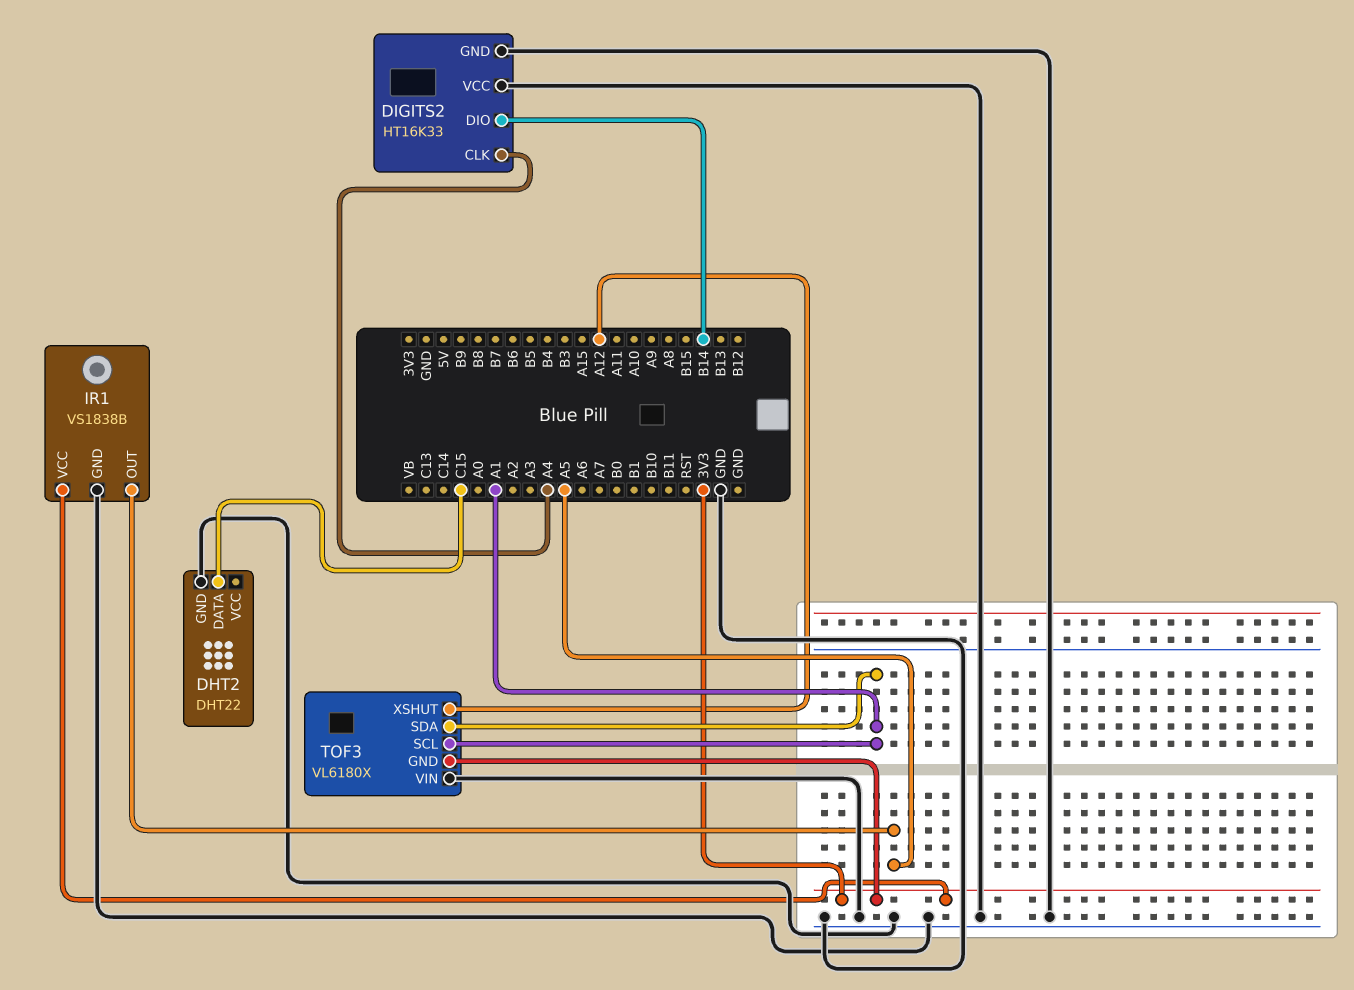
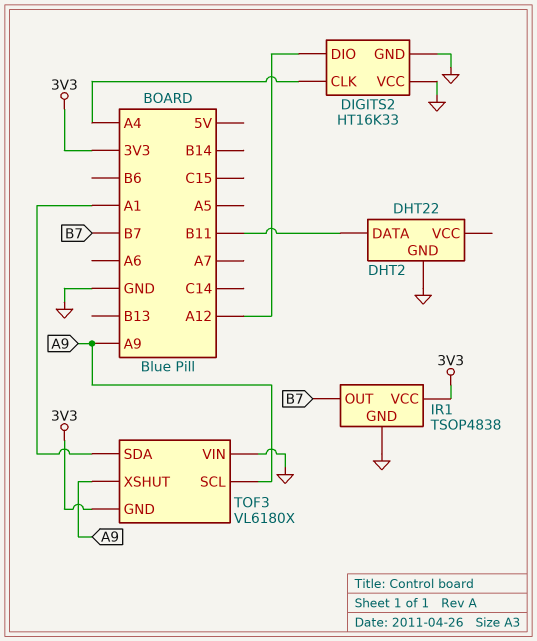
DHT2 pin DATA: C15 -> B11
DIGITS2 pin DIO: B14 -> A12
IR1: VS1838B -> TSOP4838
IR1 pin OUT: A5 -> B7
TOF3 pin SCL: A1 -> A9
TOF3 pin XSHUT: A12 -> A9

